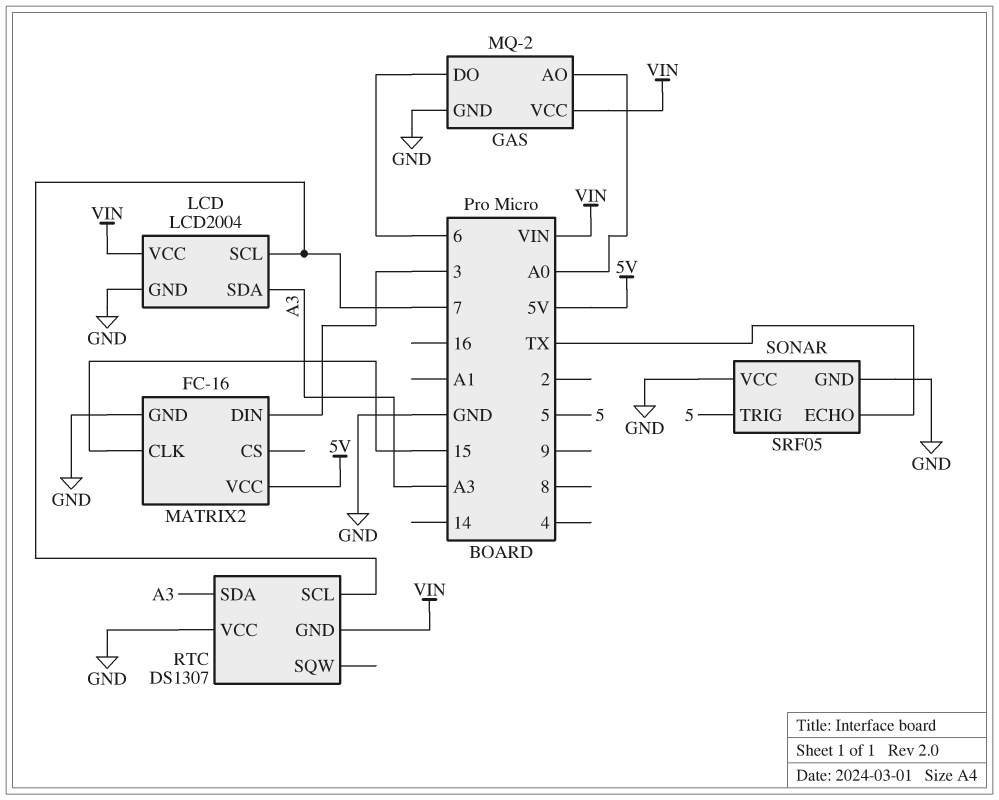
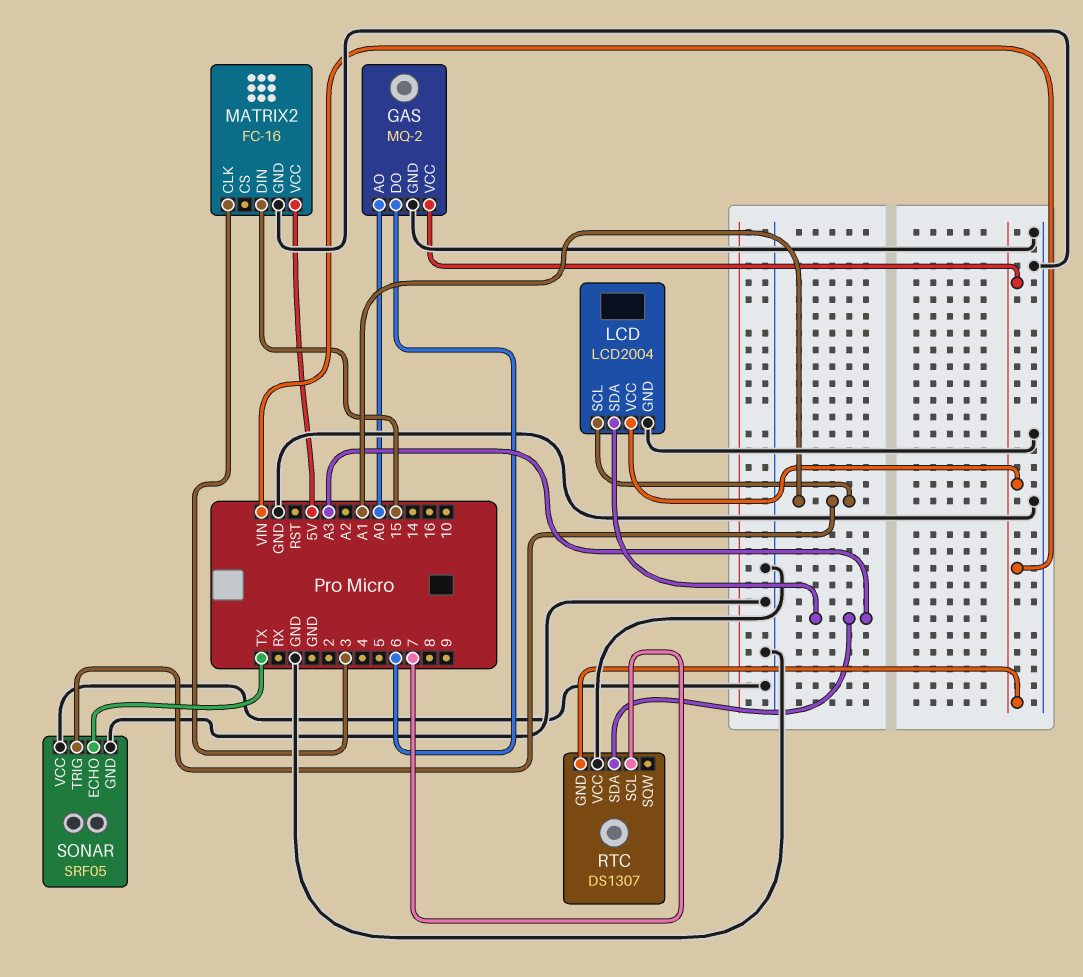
LCD pin SCL: 7 -> A1
MATRIX2 pin CLK: 15 -> 3
MATRIX2 pin DIN: 3 -> 15
SONAR pin TRIG: 5 -> A1

